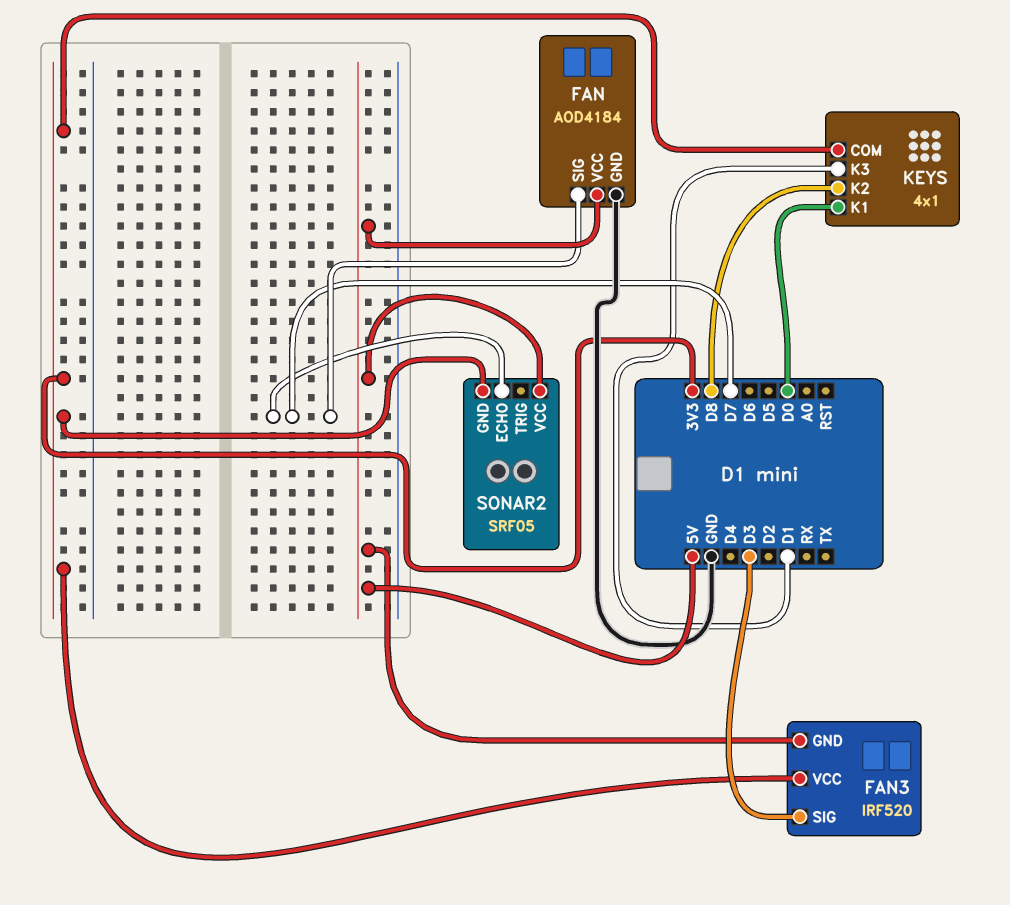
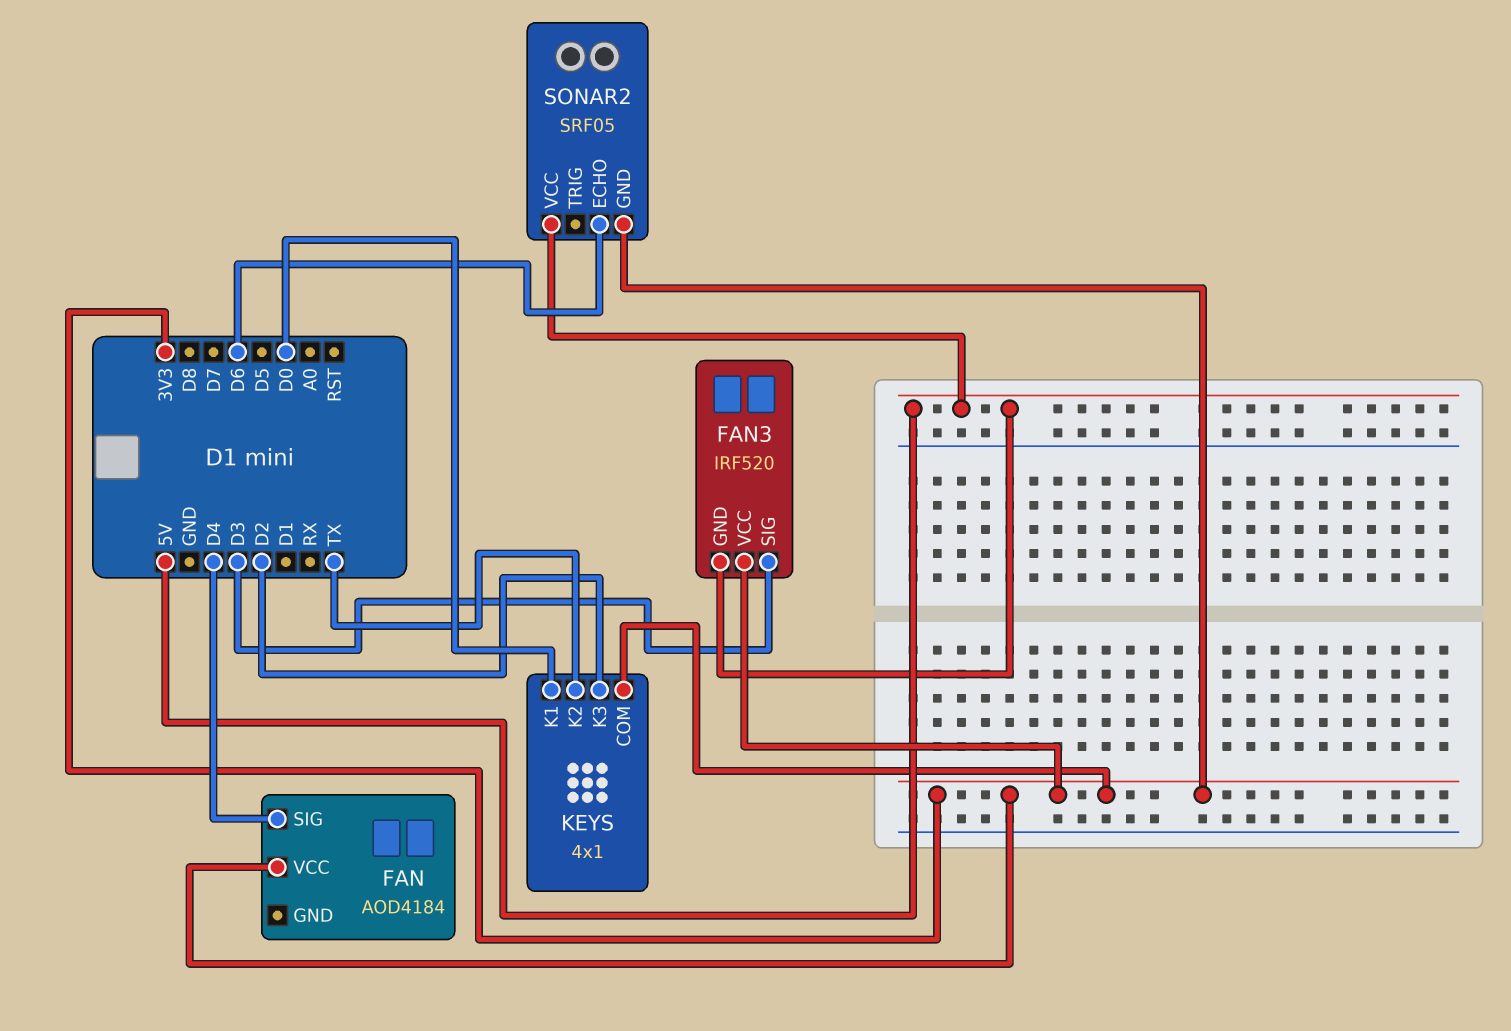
FAN pin GND: GND -> none
FAN pin SIG: D7 -> D4
FAN pin VCC: 5V -> 3V3
KEYS pin K2: D8 -> TX
KEYS pin K3: D1 -> D2
SONAR2 pin ECHO: D7 -> D6

